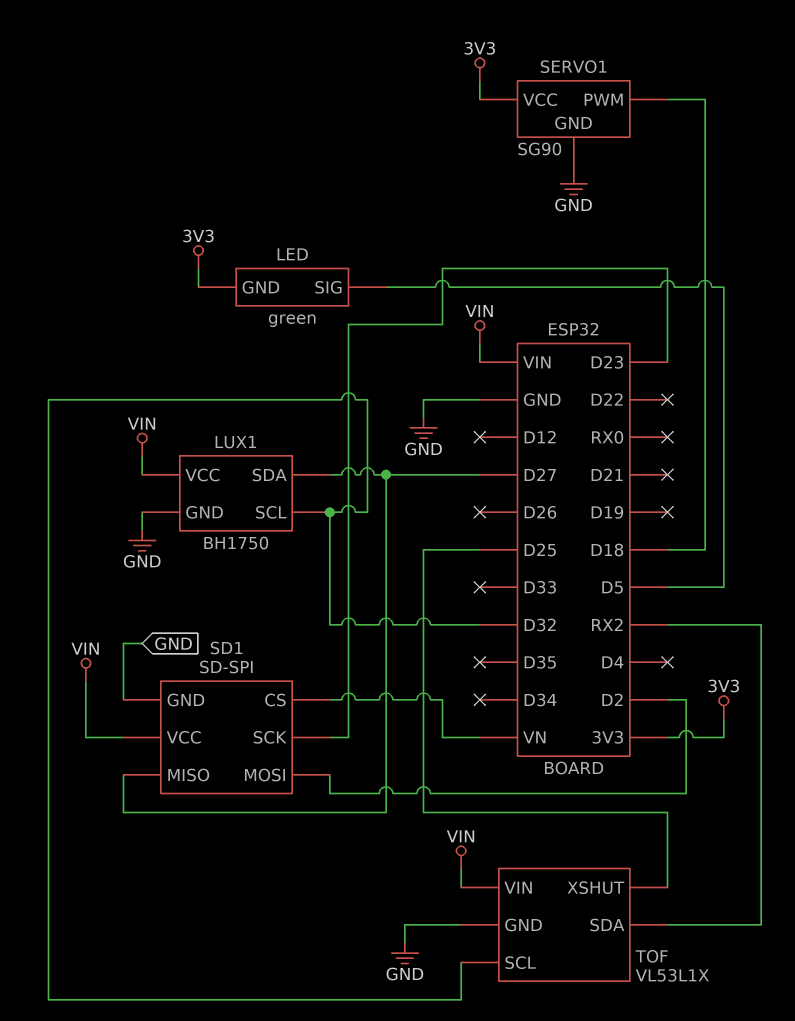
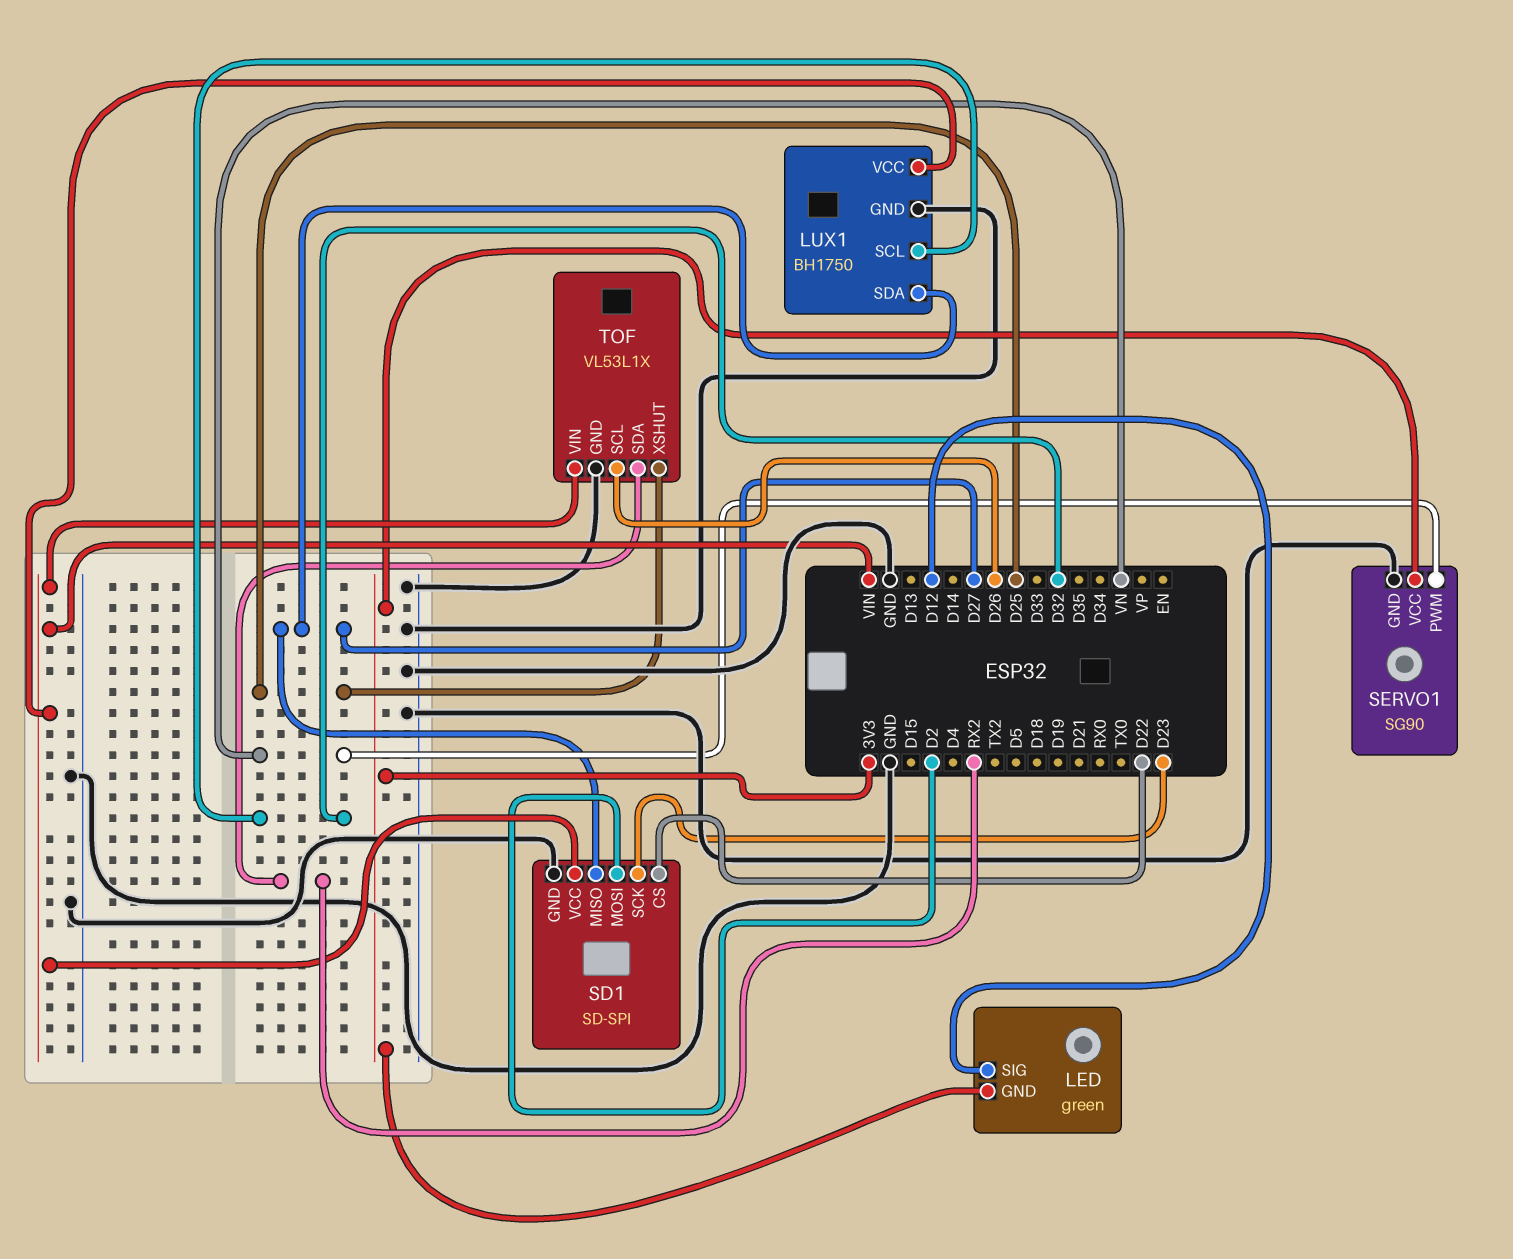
LED pin SIG: D5 -> D12
SD1 pin CS: VN -> D22
SERVO1 pin PWM: D18 -> VN
TOF pin SCL: D32 -> D26

